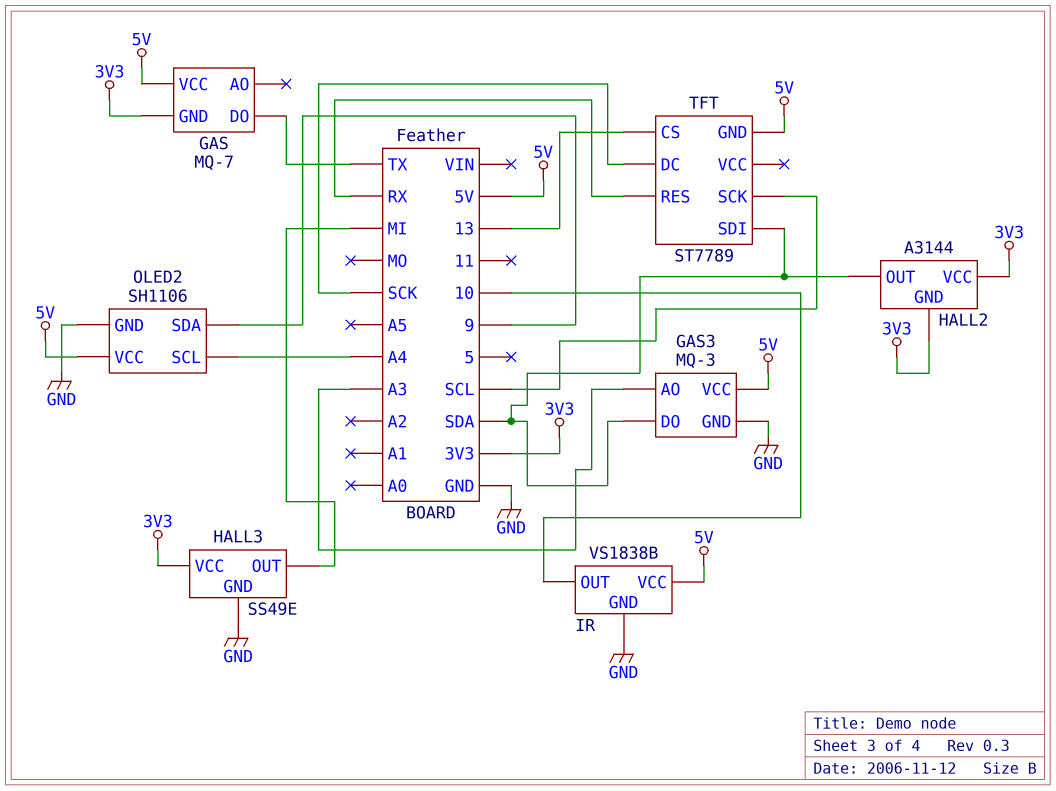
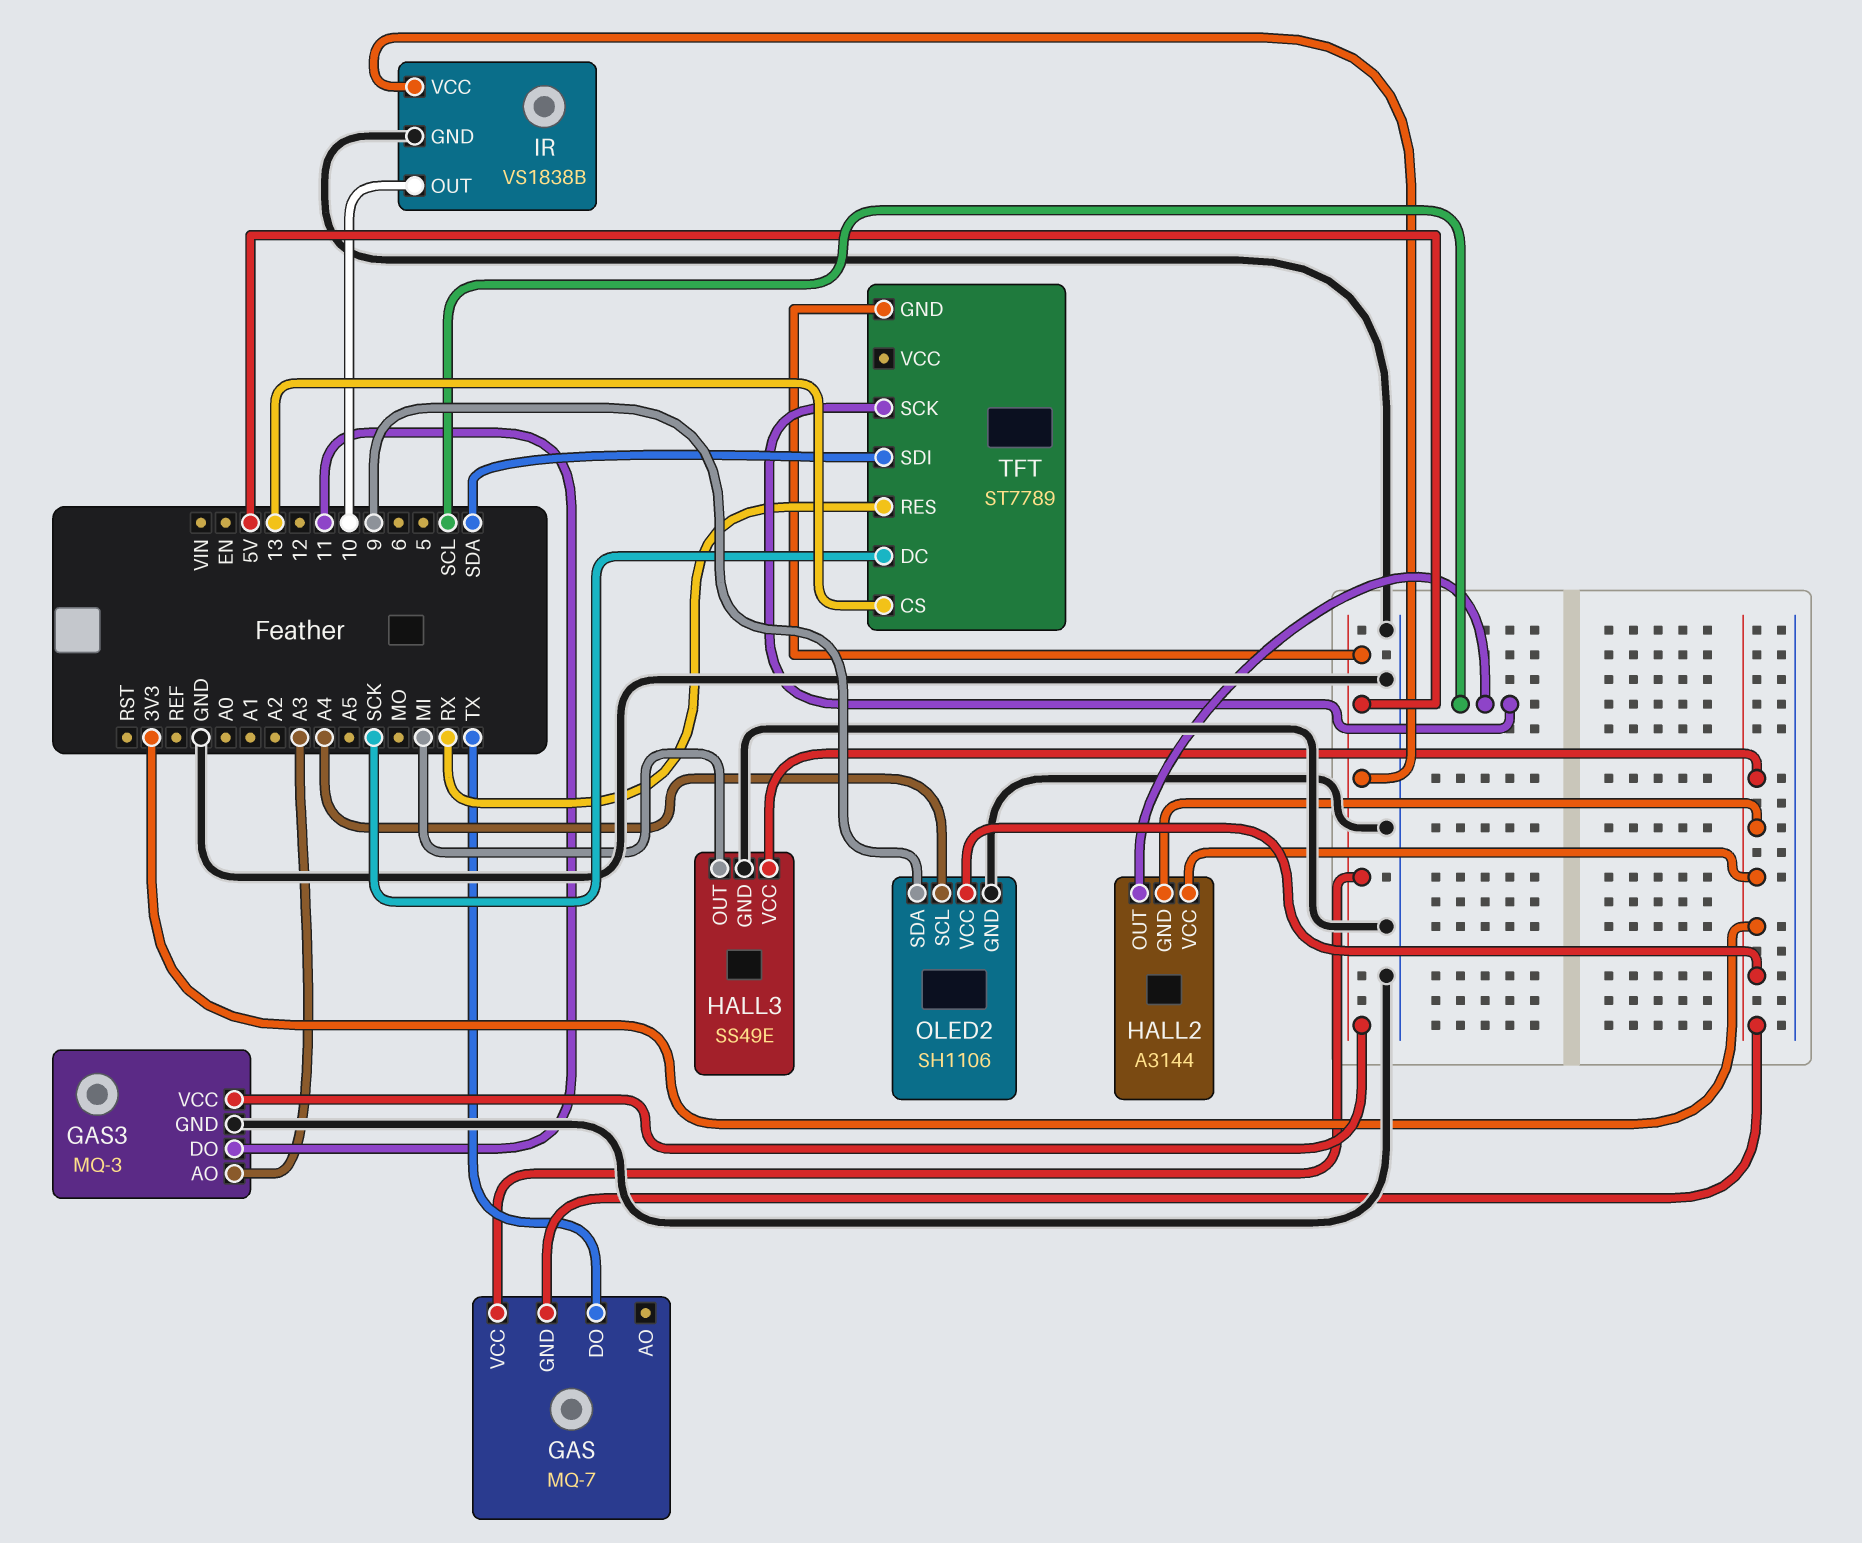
GAS3 pin DO: SDA -> 11
HALL2 pin OUT: SDA -> SCL
OLED2 pin VCC: 5V -> 3V3

